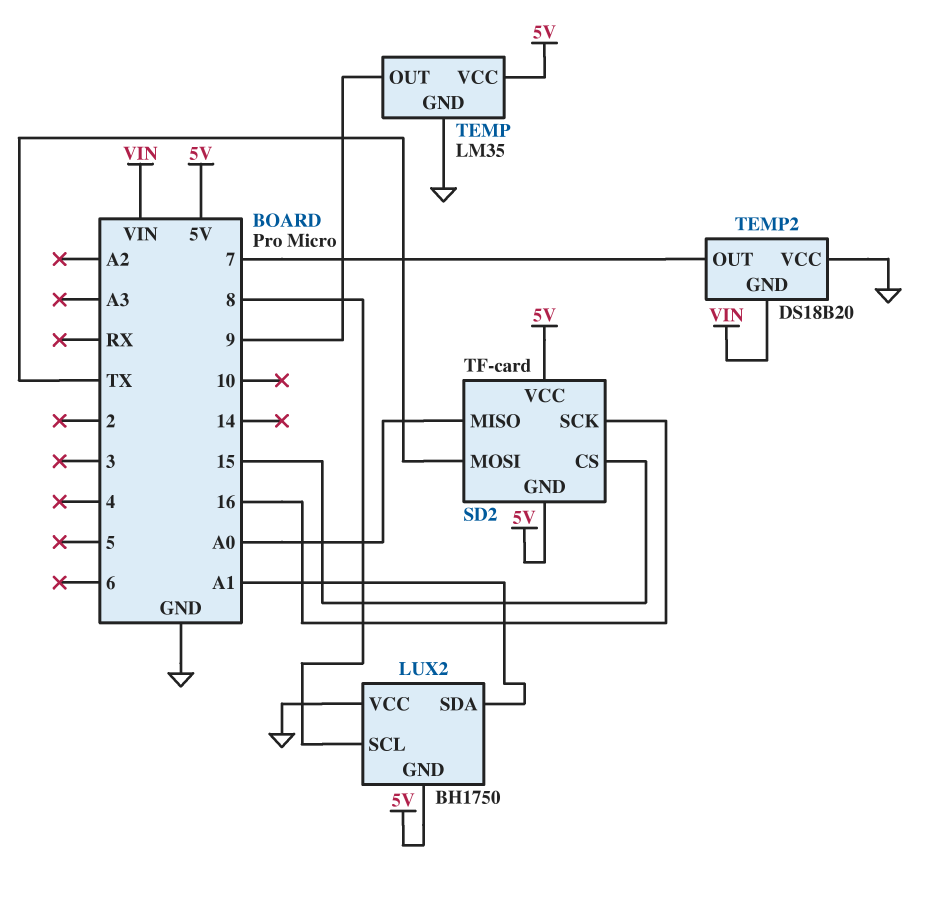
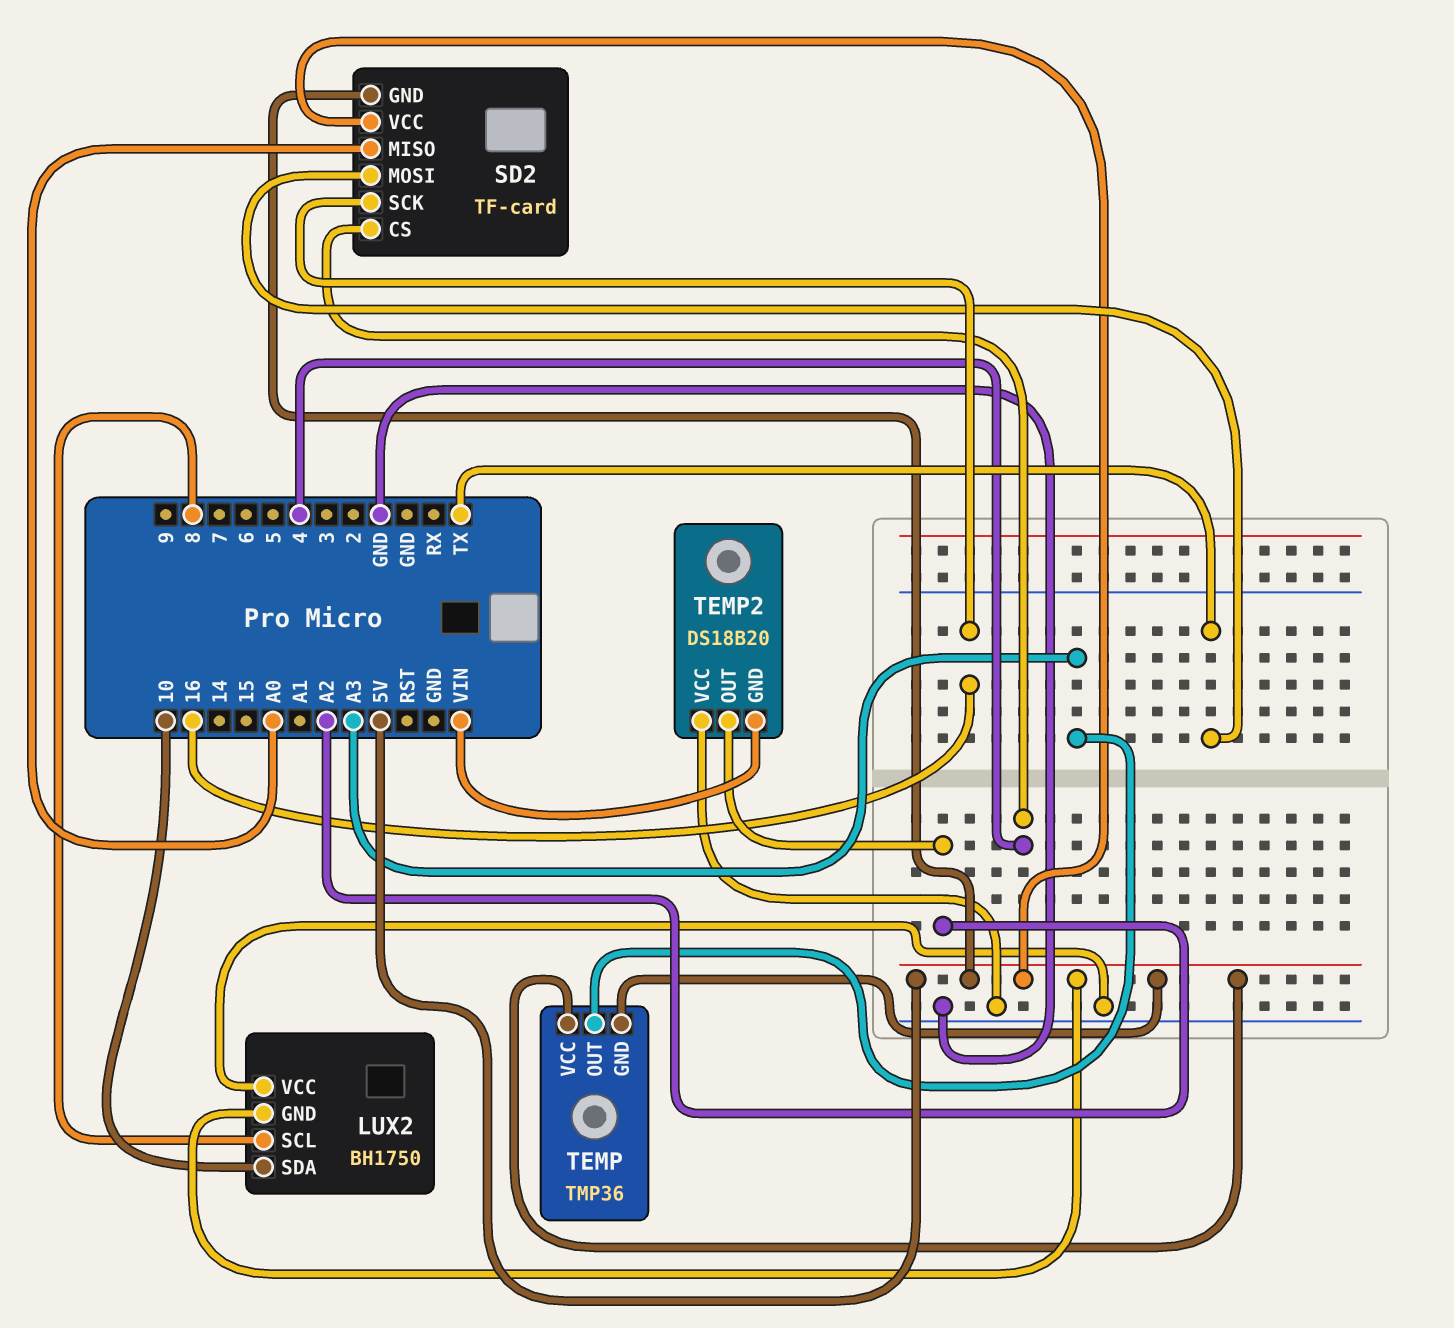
LUX2 pin SDA: A1 -> 10
SD2 pin CS: 15 -> 4
TEMP: LM35 -> TMP36
TEMP pin GND: GND -> 5V
TEMP pin OUT: 9 -> A3
TEMP2 pin OUT: 7 -> A2

